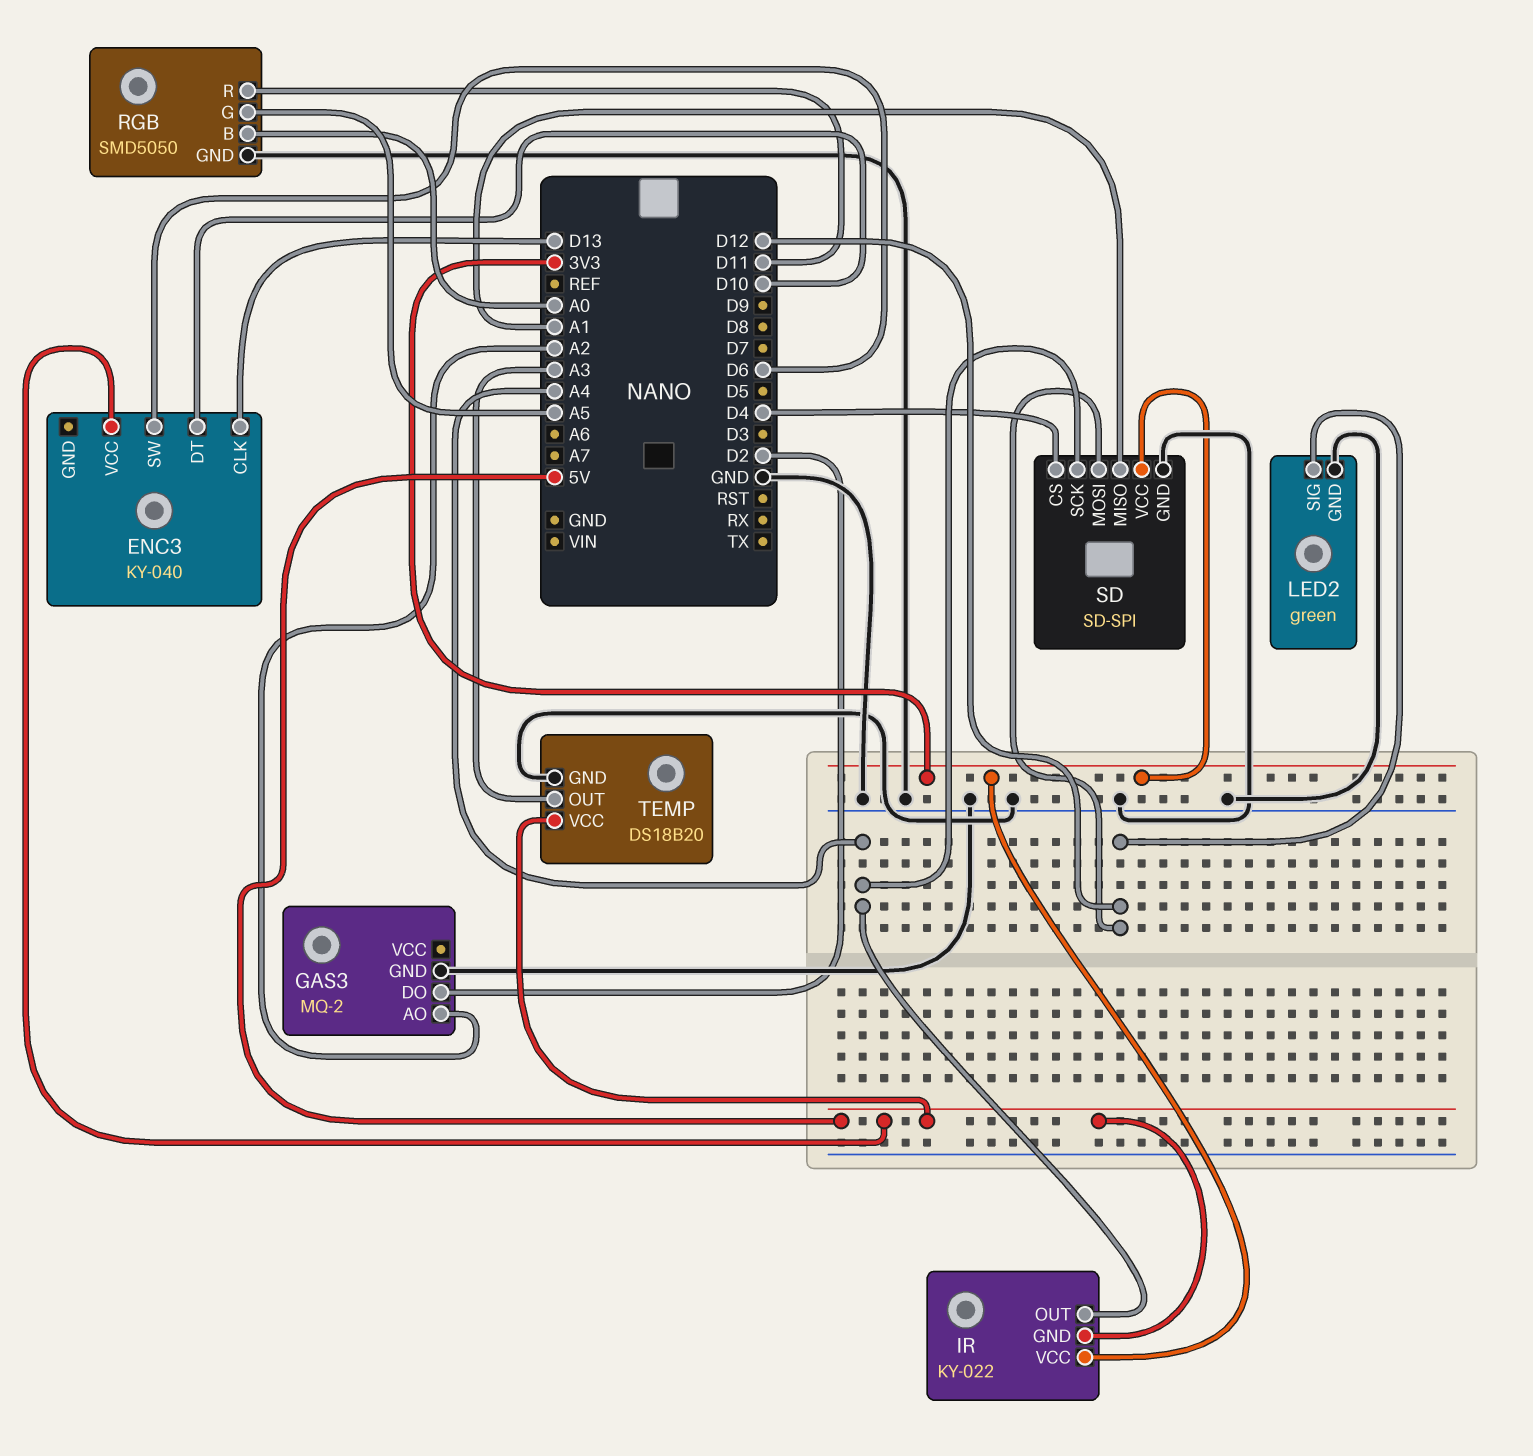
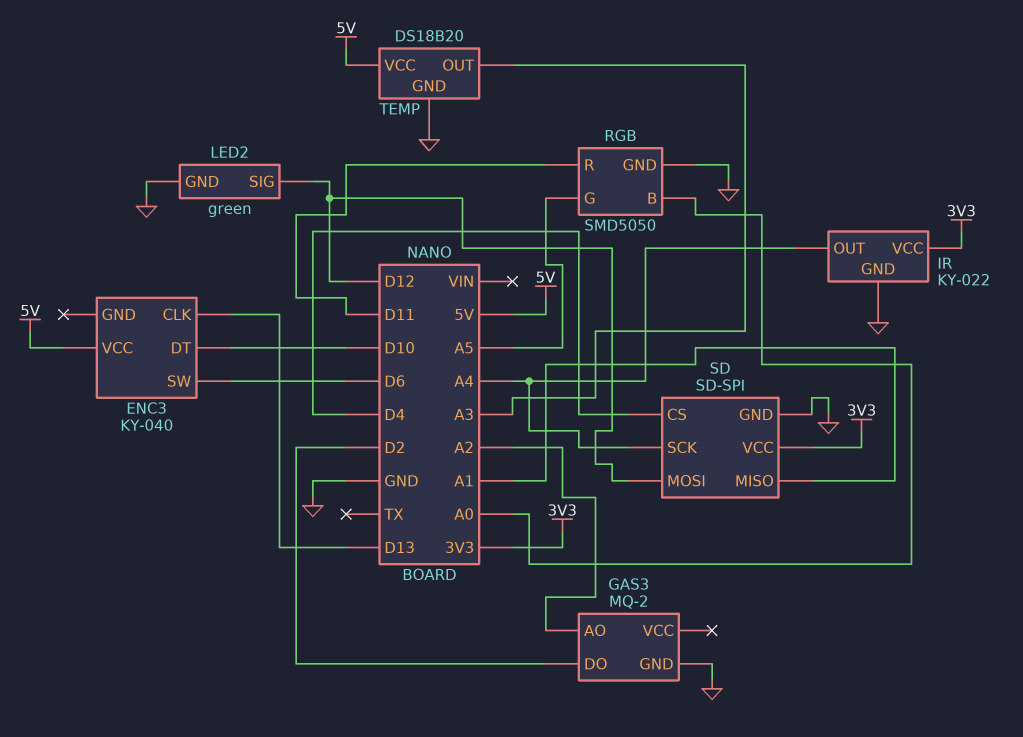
IR pin GND: 5V -> GND

